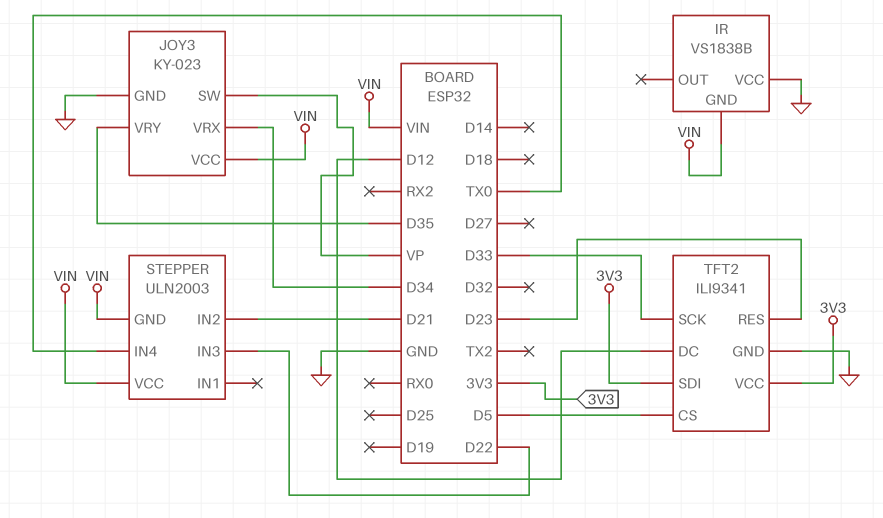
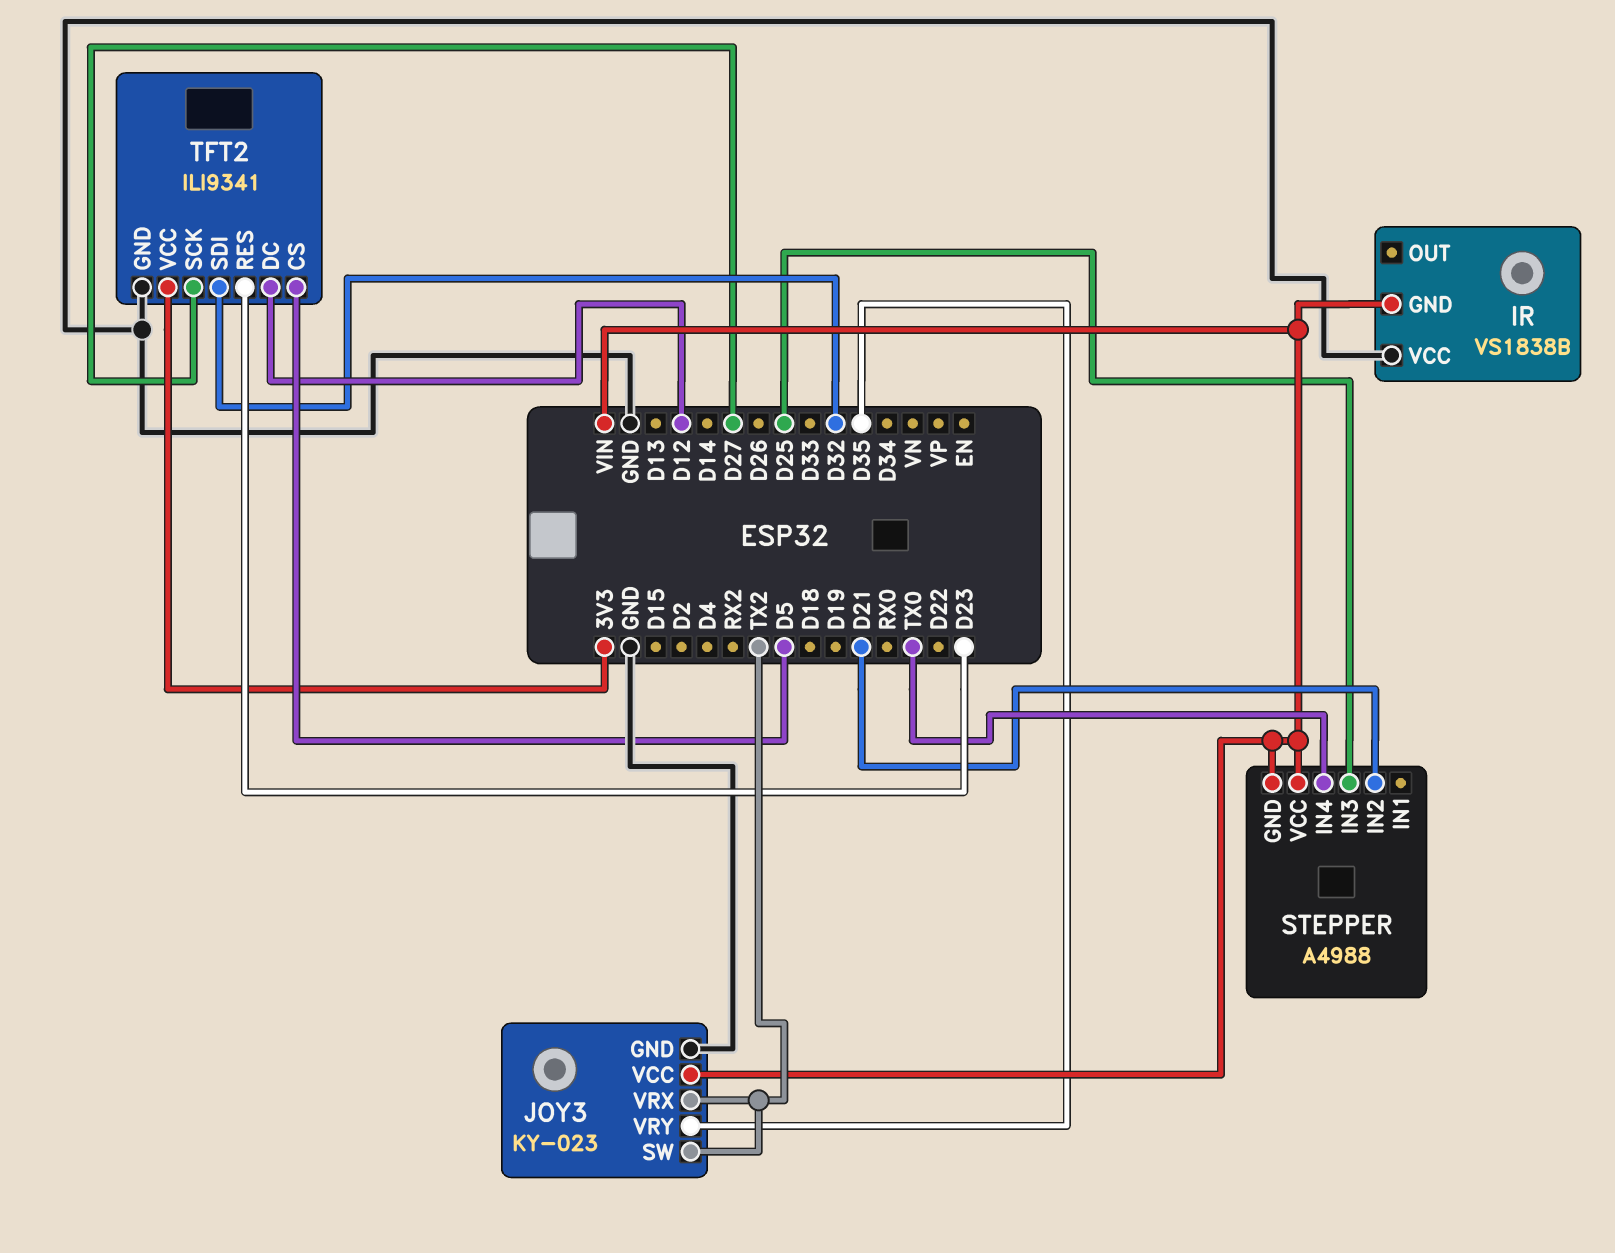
JOY3 pin SW: VP -> TX2
JOY3 pin VRX: D34 -> TX2
STEPPER: ULN2003 -> A4988
STEPPER pin IN3: D22 -> D25
TFT2 pin SCK: D33 -> D27
TFT2 pin SDI: 3V3 -> D32

